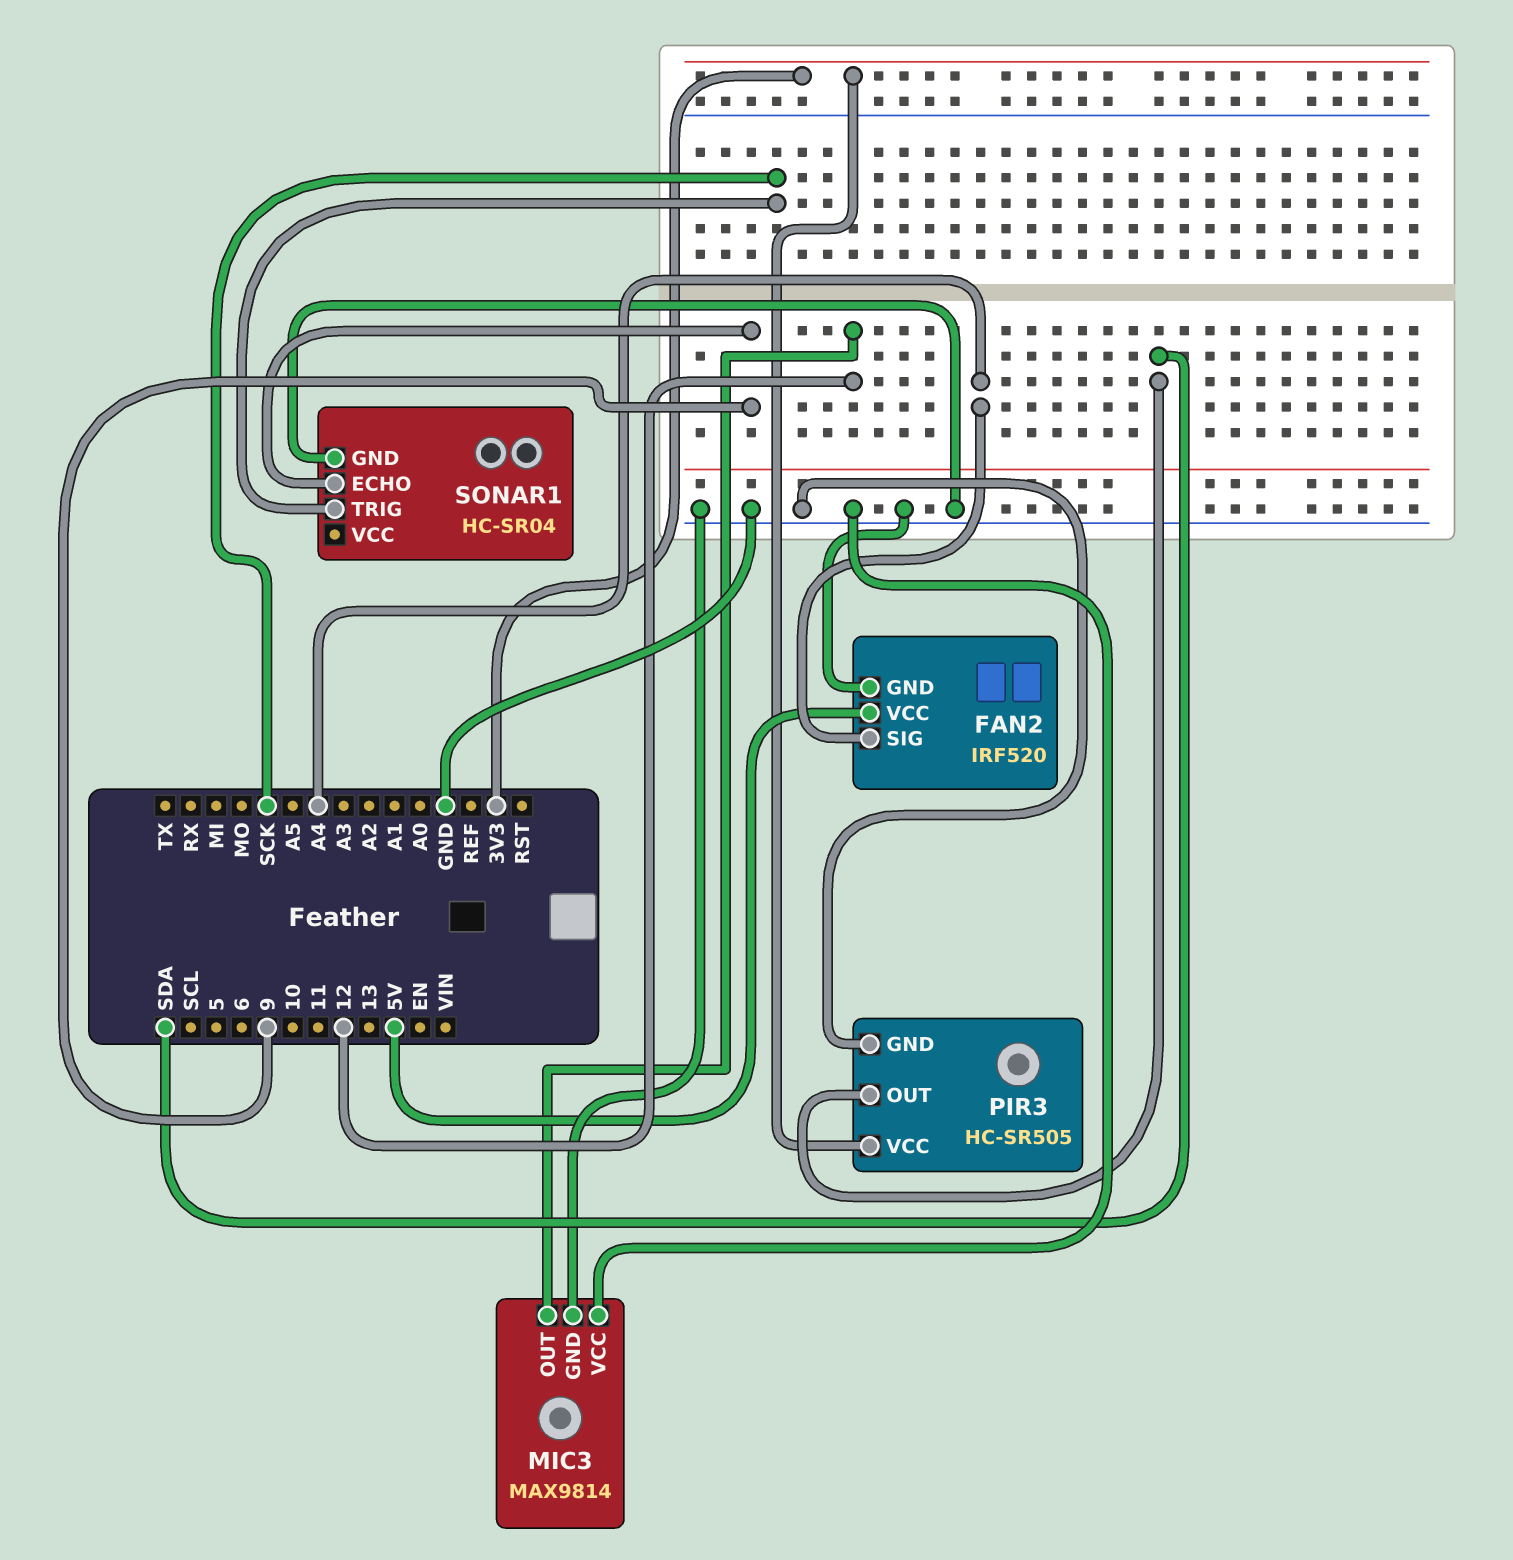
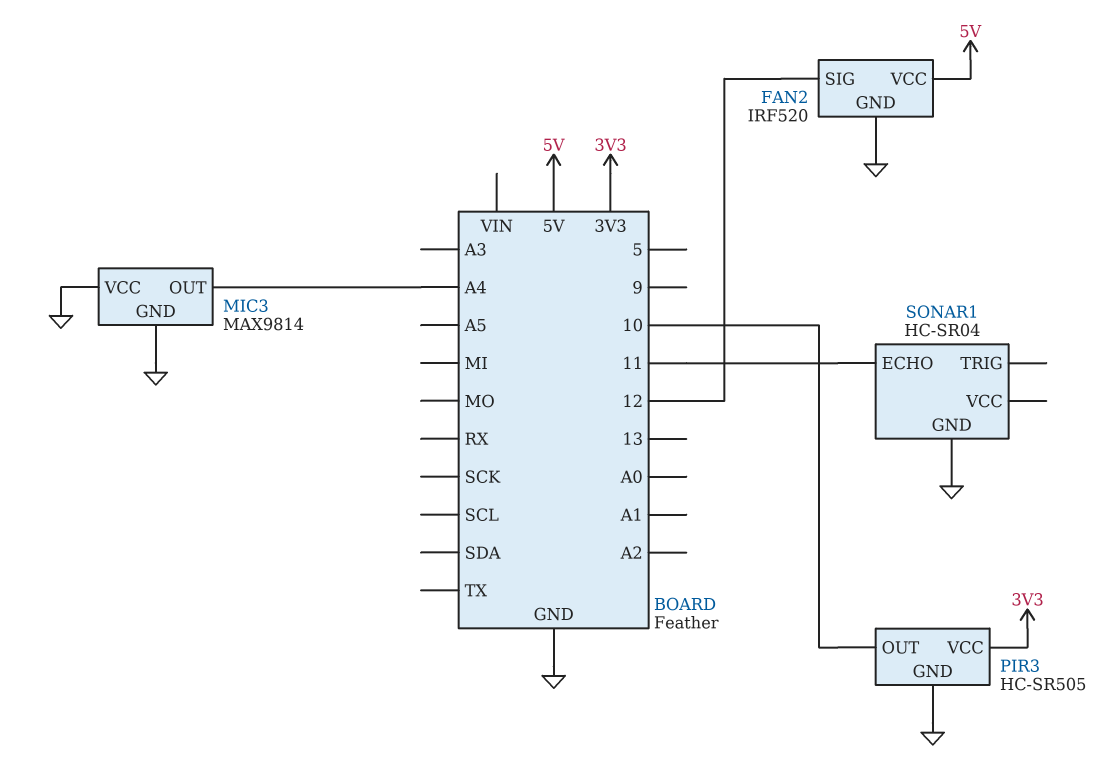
FAN2 pin SIG: A4 -> 12
MIC3 pin OUT: 12 -> A4
PIR3 pin OUT: SDA -> 10
SONAR1 pin ECHO: 9 -> 11
SONAR1 pin TRIG: SCK -> none

